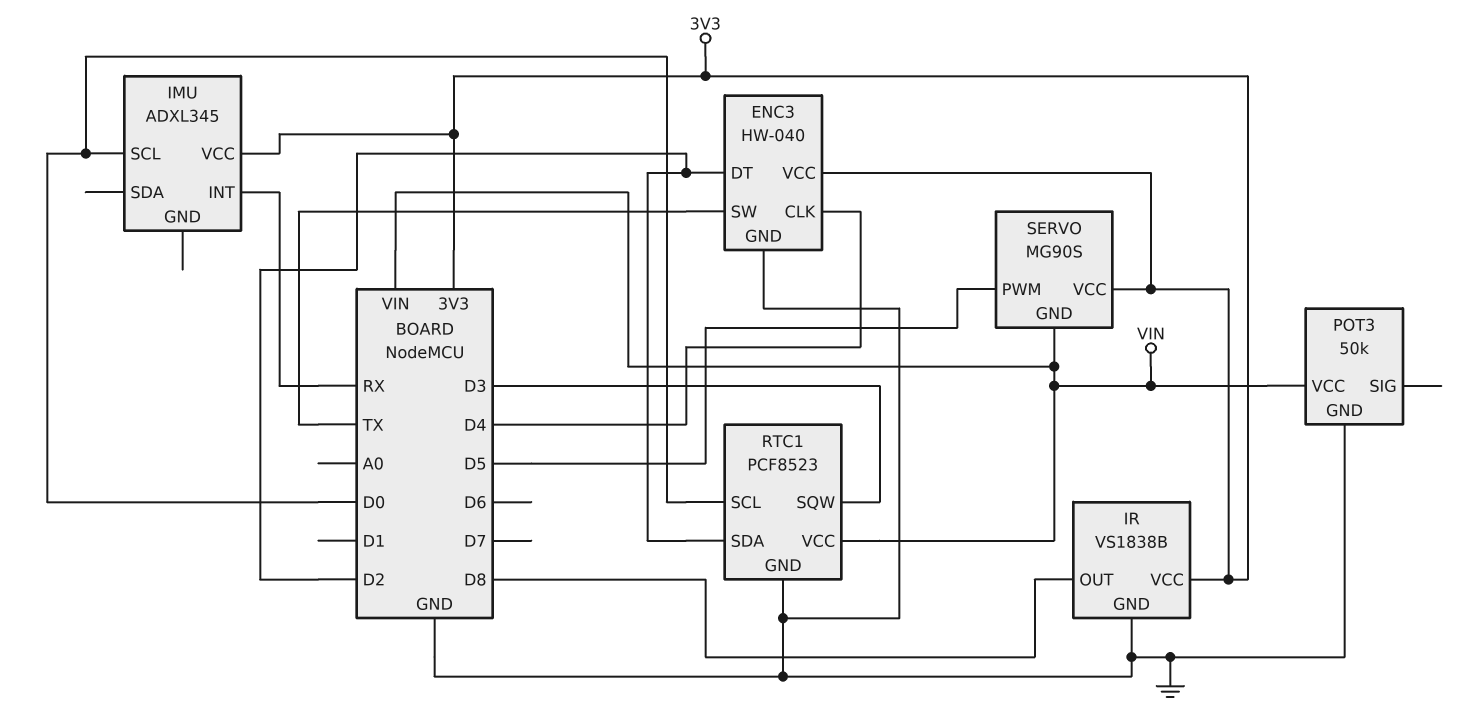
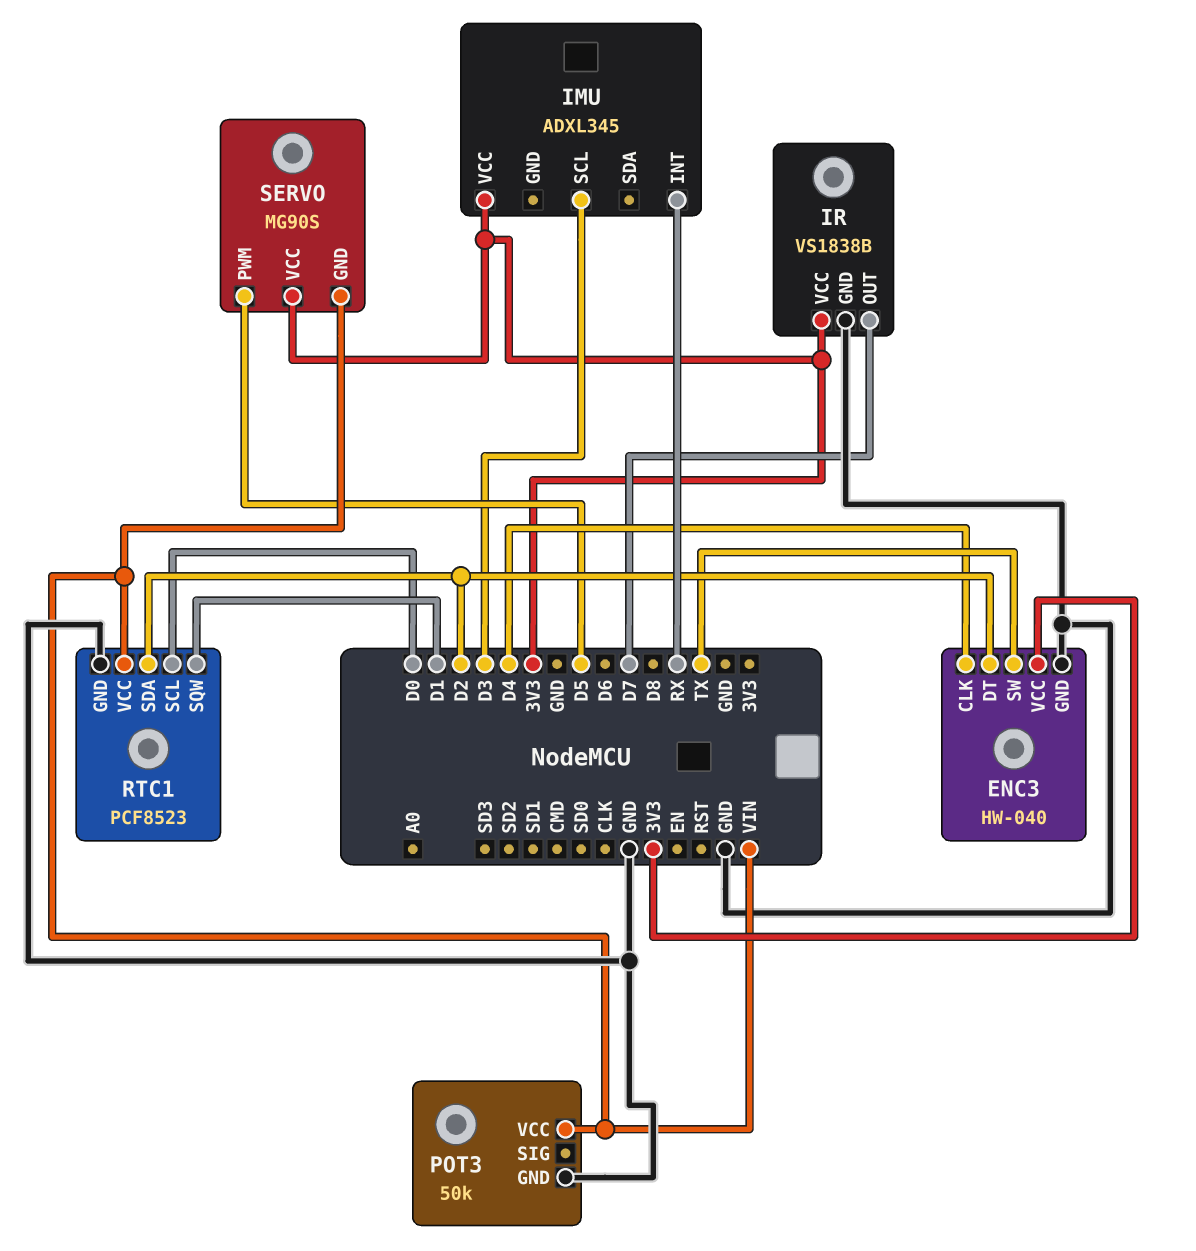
IMU pin SCL: D0 -> D3
IR pin OUT: D8 -> D7
RTC1 pin SQW: D3 -> D1

